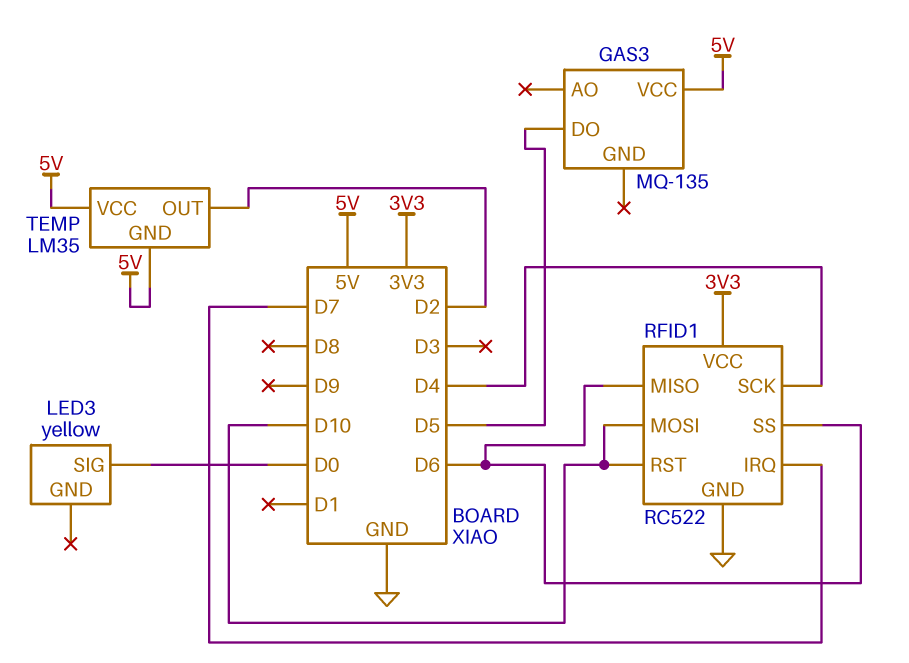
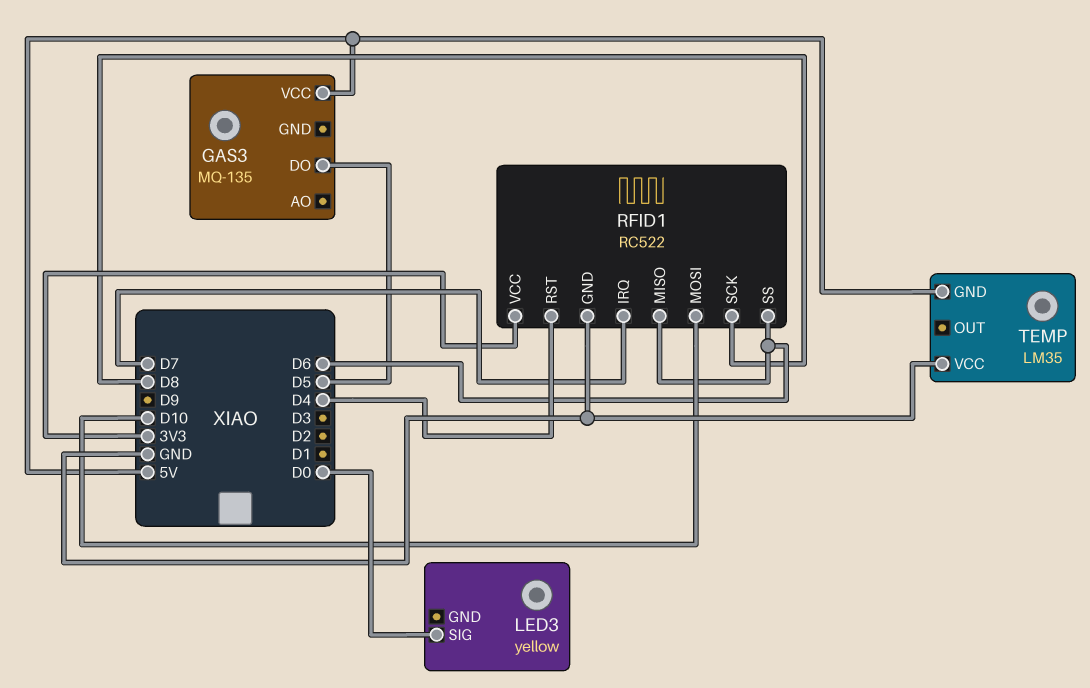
RFID1 pin RST: D10 -> D4
RFID1 pin SCK: D4 -> D8
TEMP pin OUT: D2 -> none
TEMP pin VCC: 5V -> GND

